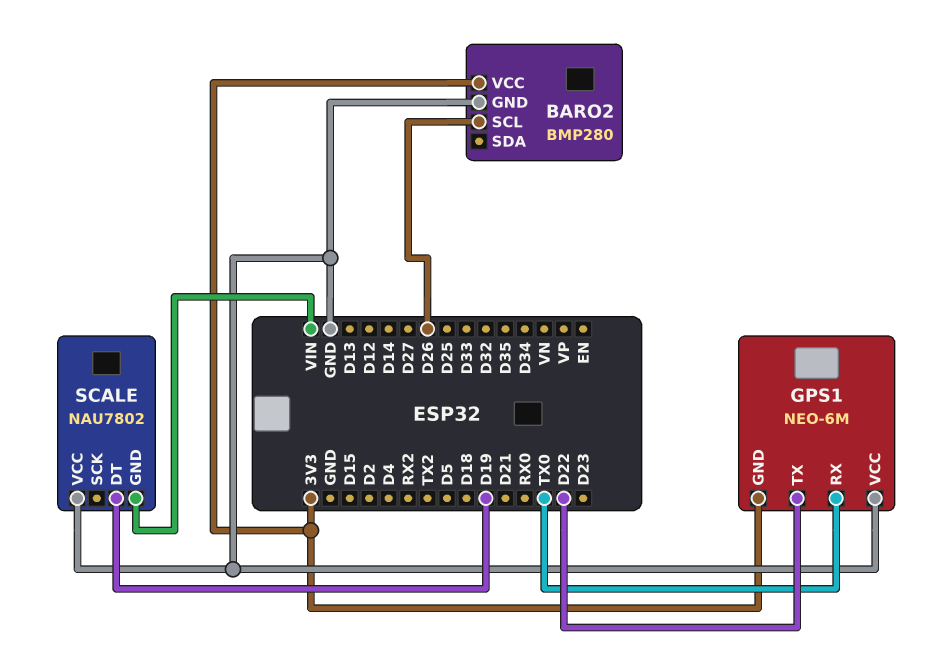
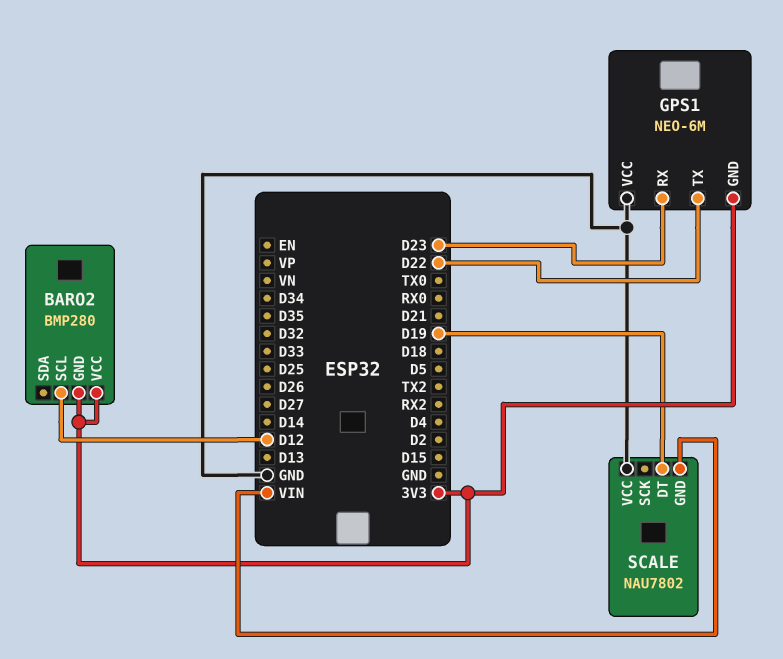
BARO2 pin GND: GND -> 3V3
BARO2 pin SCL: D26 -> D12
GPS1 pin RX: TX0 -> D23

